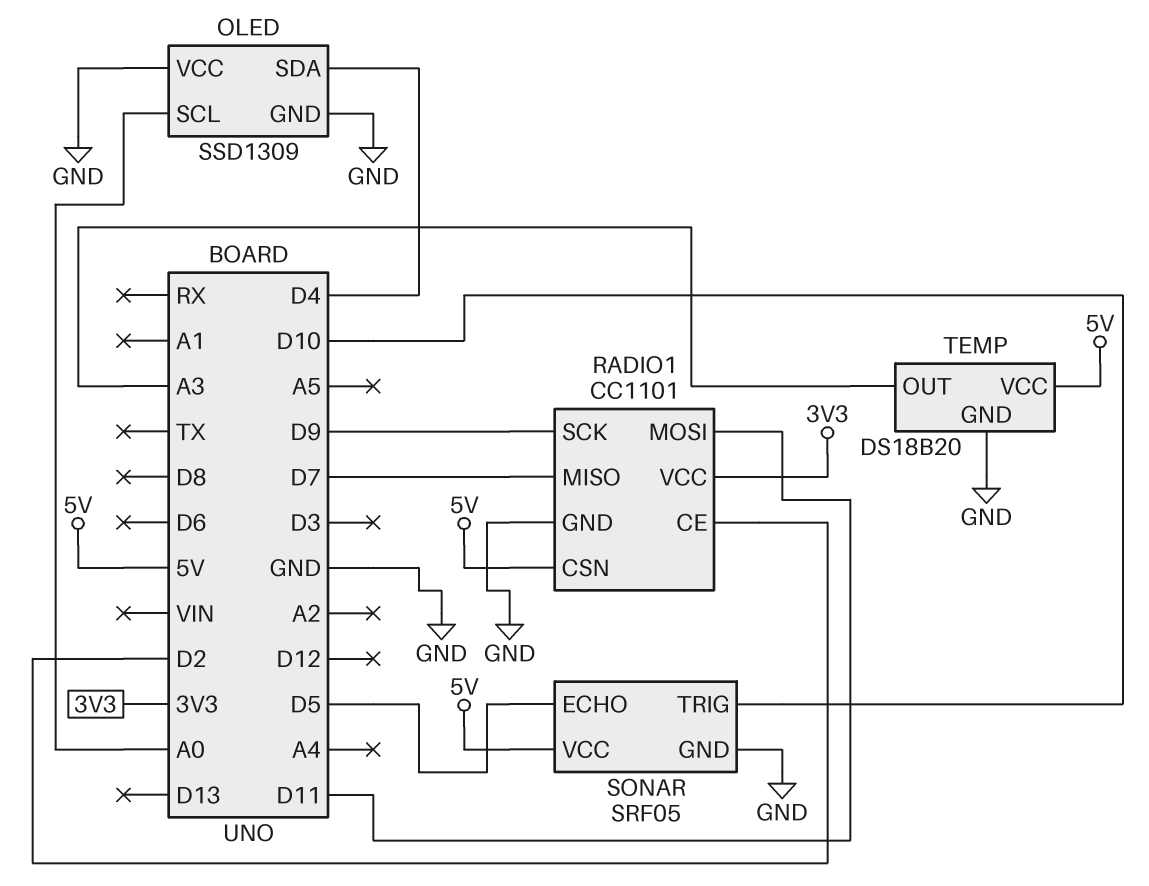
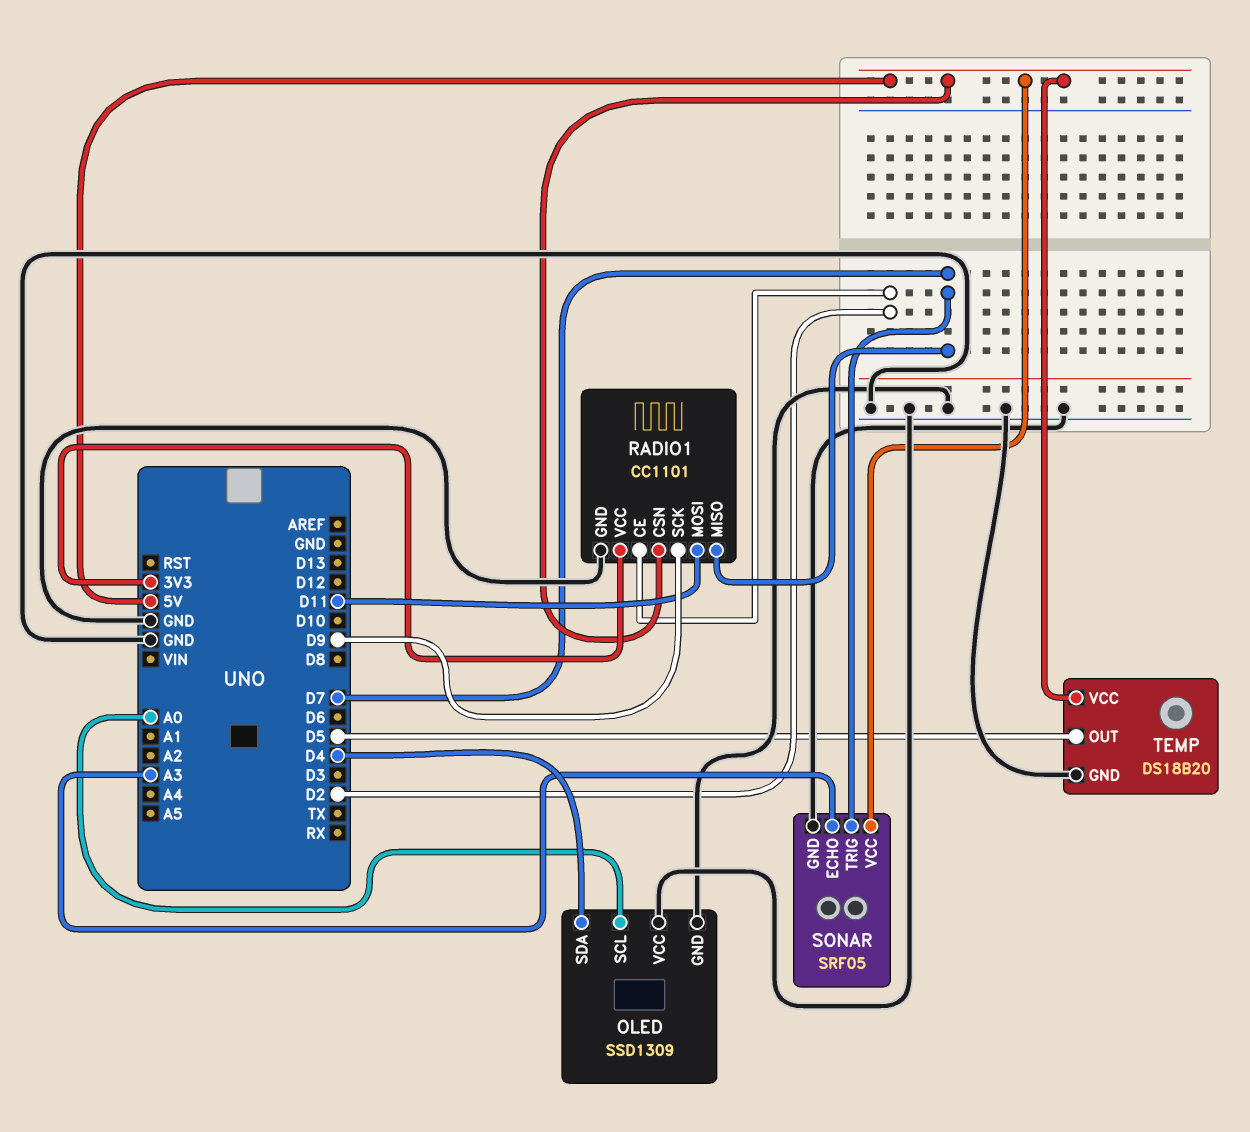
SONAR pin ECHO: D5 -> A3
SONAR pin TRIG: D10 -> D7
TEMP pin OUT: A3 -> D5

